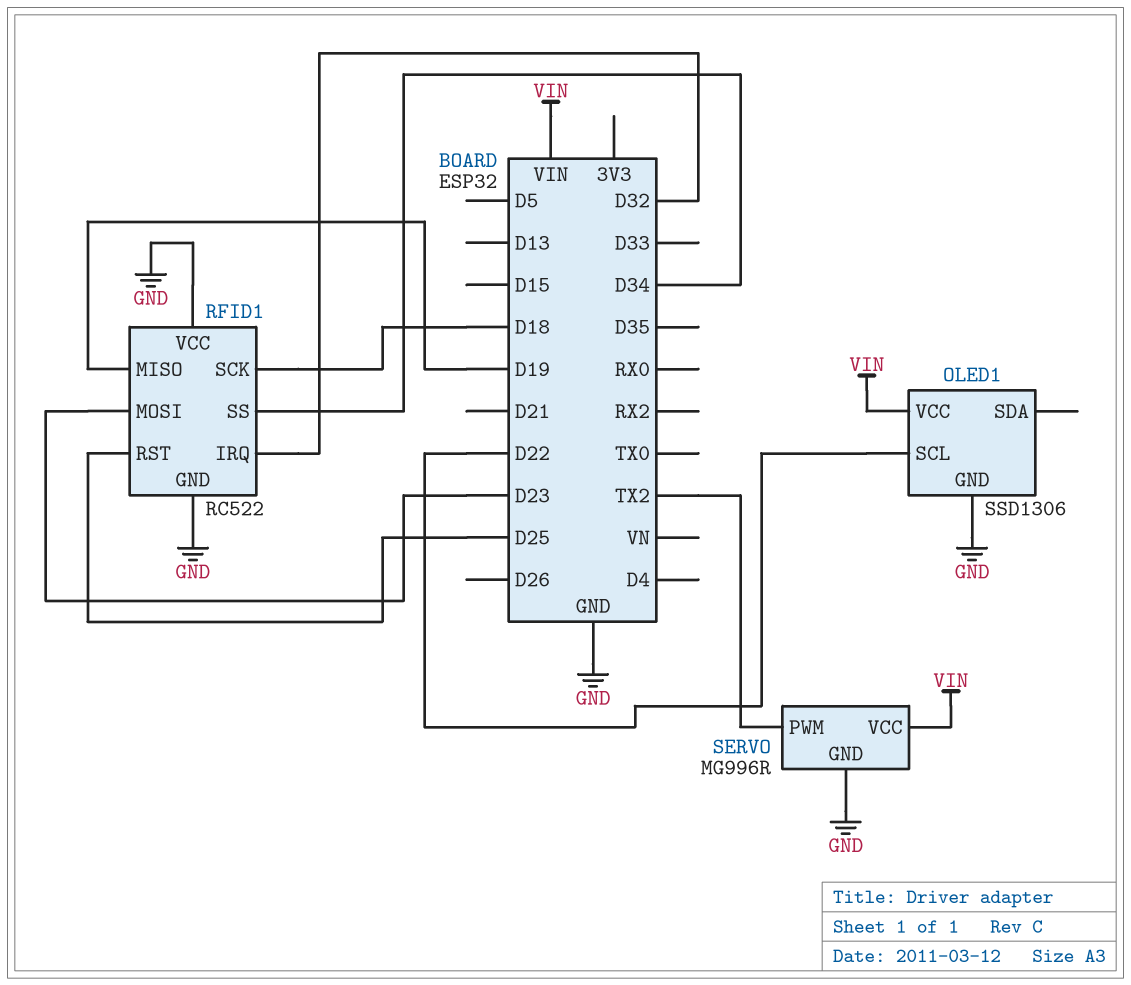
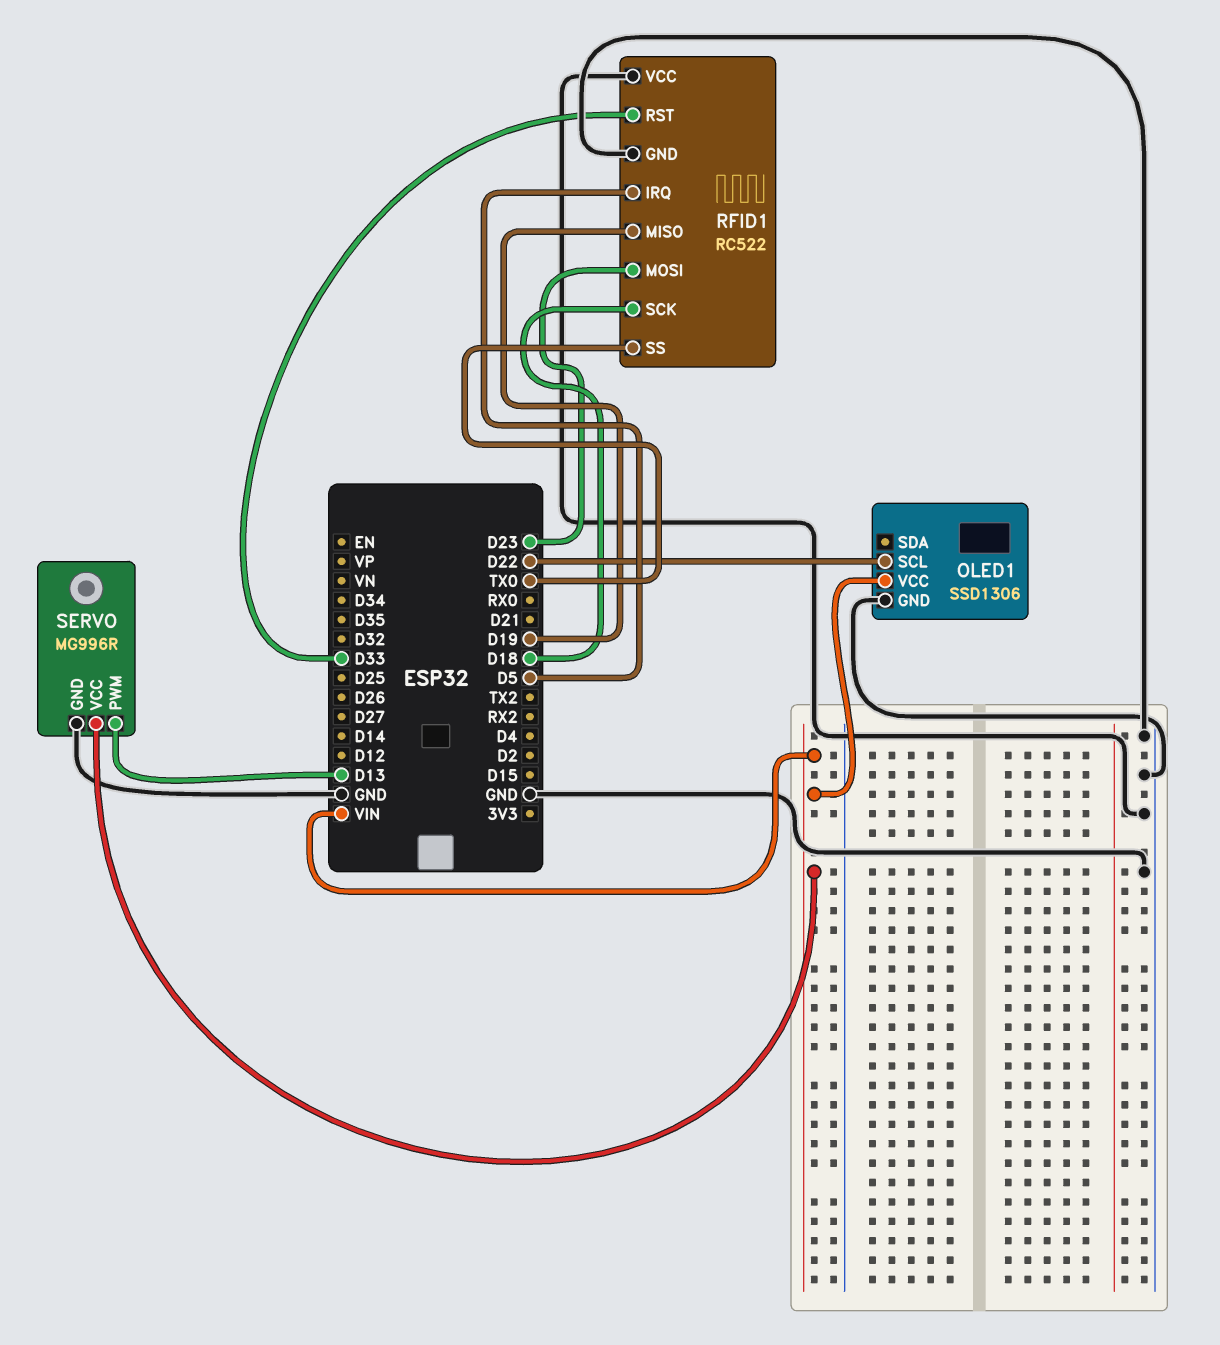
RFID1 pin IRQ: D32 -> D5
RFID1 pin RST: D25 -> D33
RFID1 pin SS: D34 -> TX0
SERVO pin PWM: TX2 -> D13

